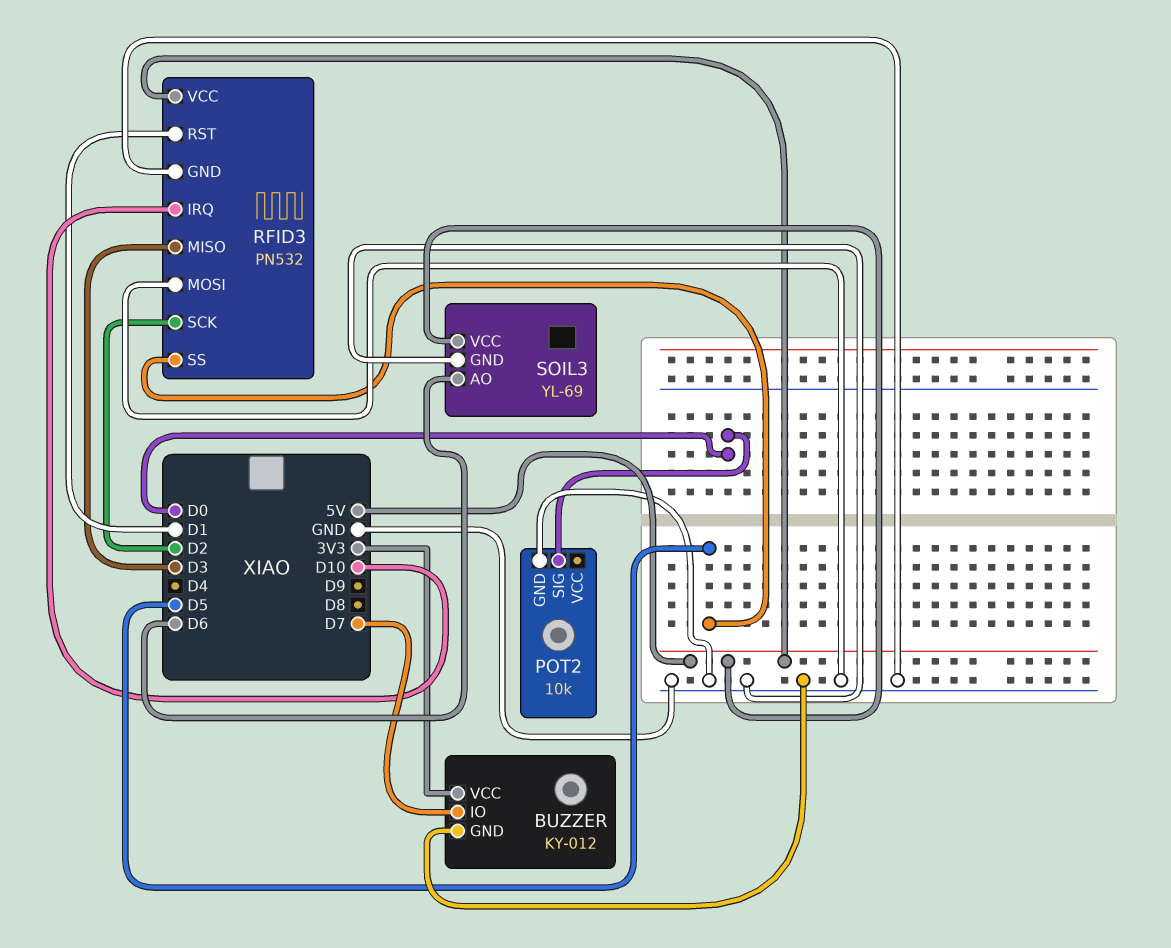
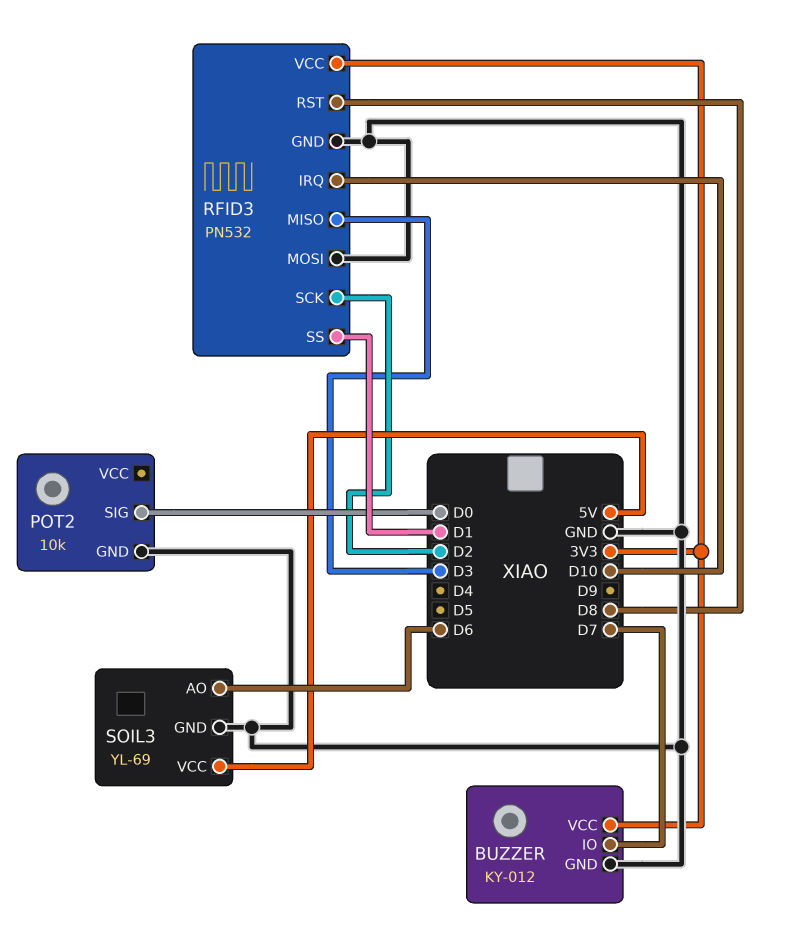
RFID3 pin RST: D1 -> D8
RFID3 pin SS: D5 -> D1
RFID3 pin VCC: 5V -> 3V3

